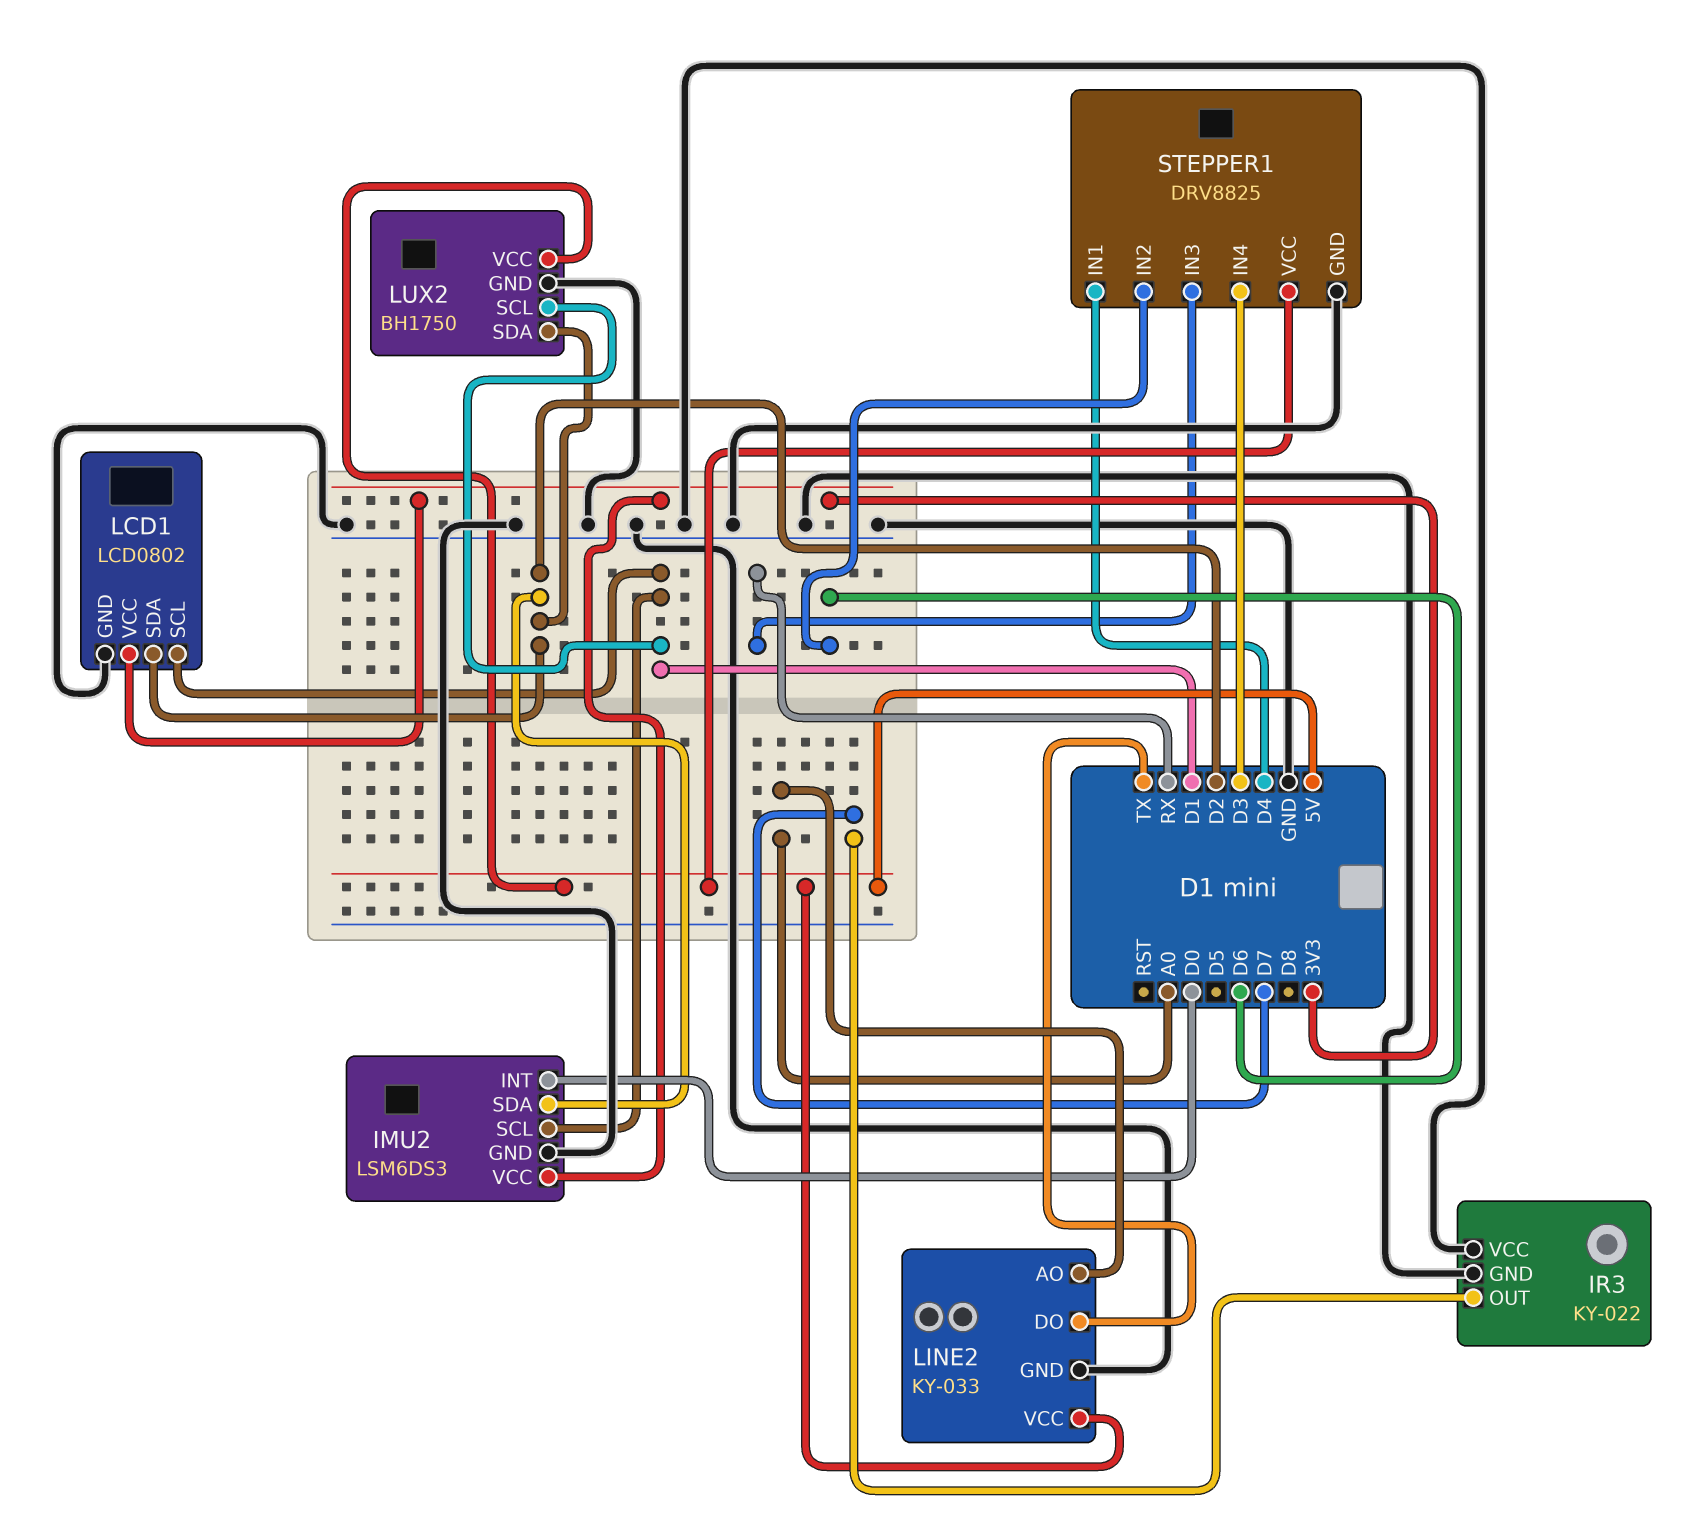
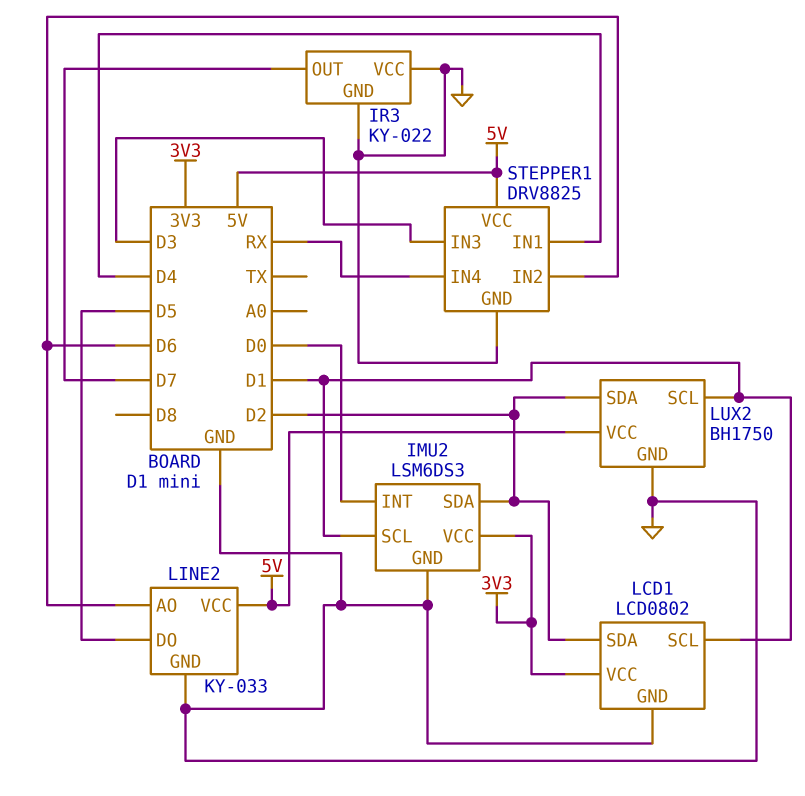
LINE2 pin AO: A0 -> D6
LINE2 pin DO: TX -> D5
STEPPER1 pin IN3: RX -> D3
STEPPER1 pin IN4: D3 -> RX

